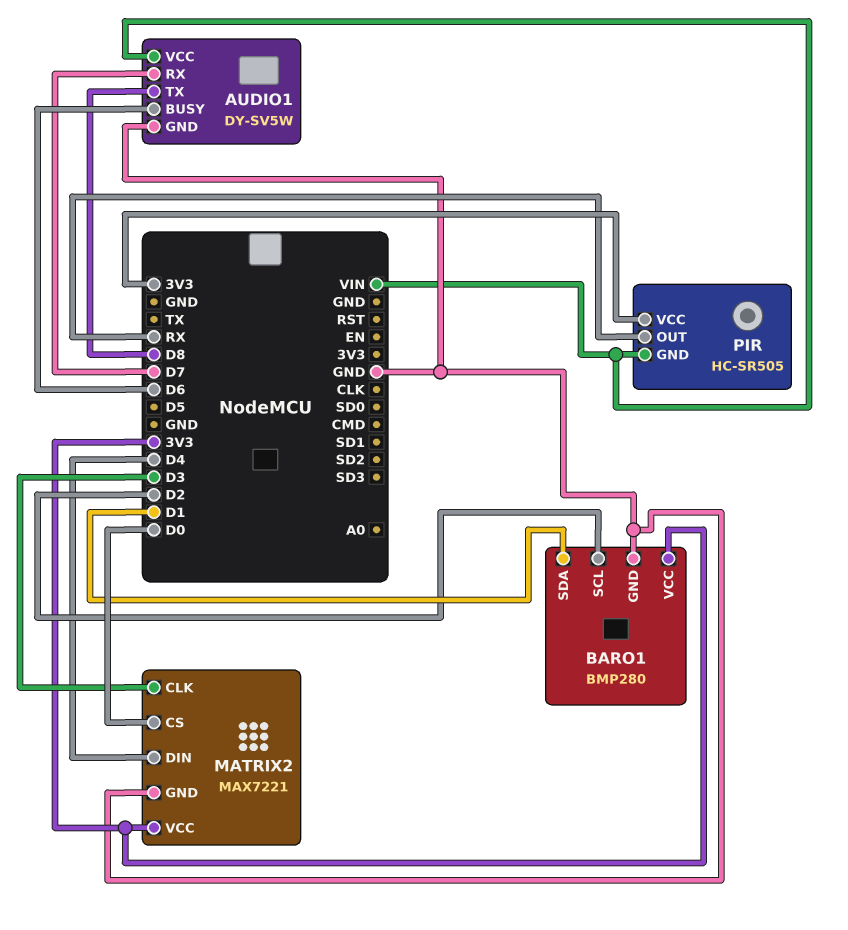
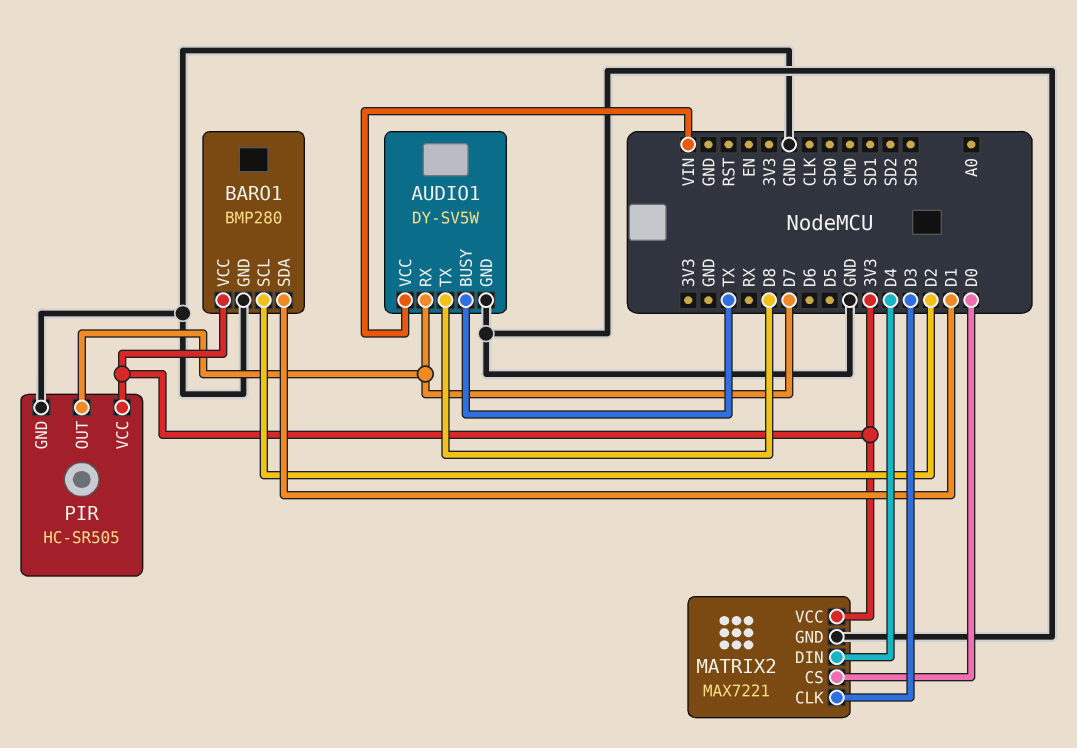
AUDIO1 pin BUSY: D6 -> TX
PIR pin GND: VIN -> GND
PIR pin OUT: RX -> D7

